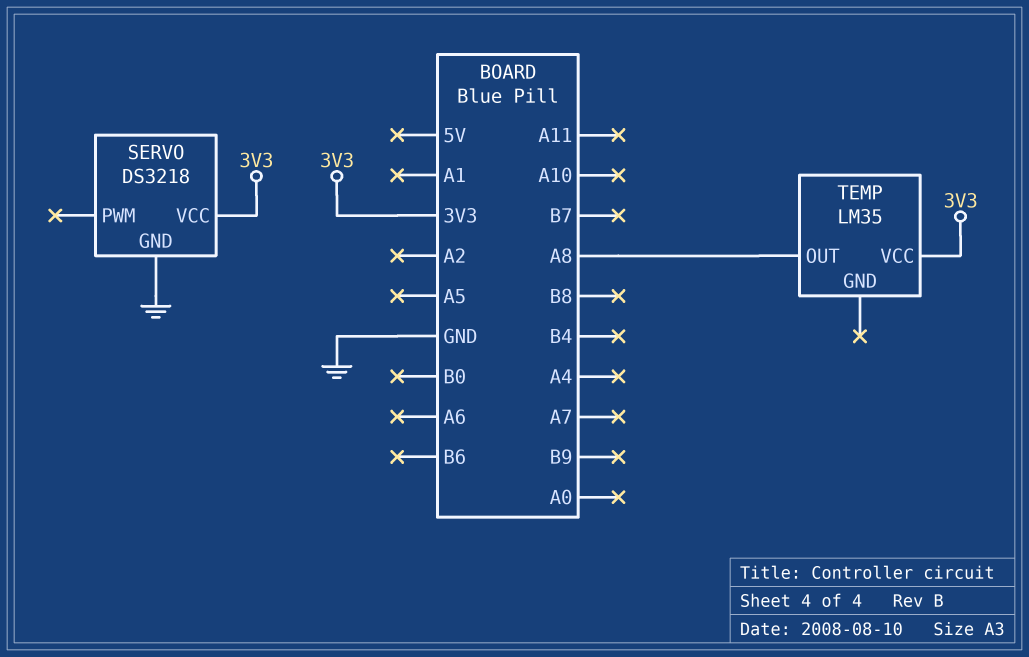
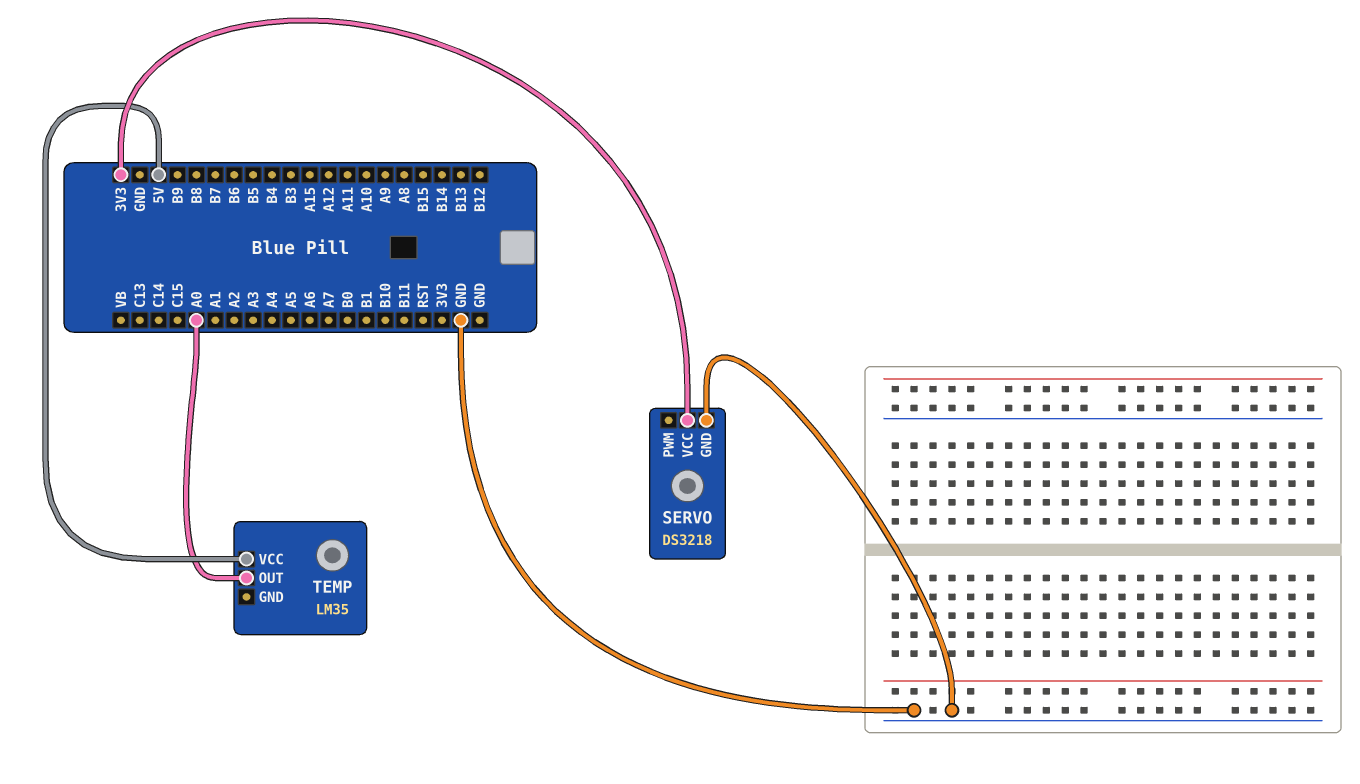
TEMP pin OUT: A8 -> A0
TEMP pin VCC: 3V3 -> 5V

